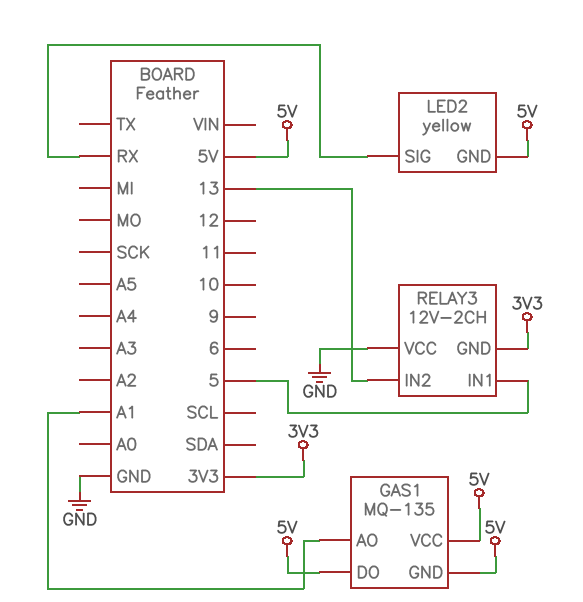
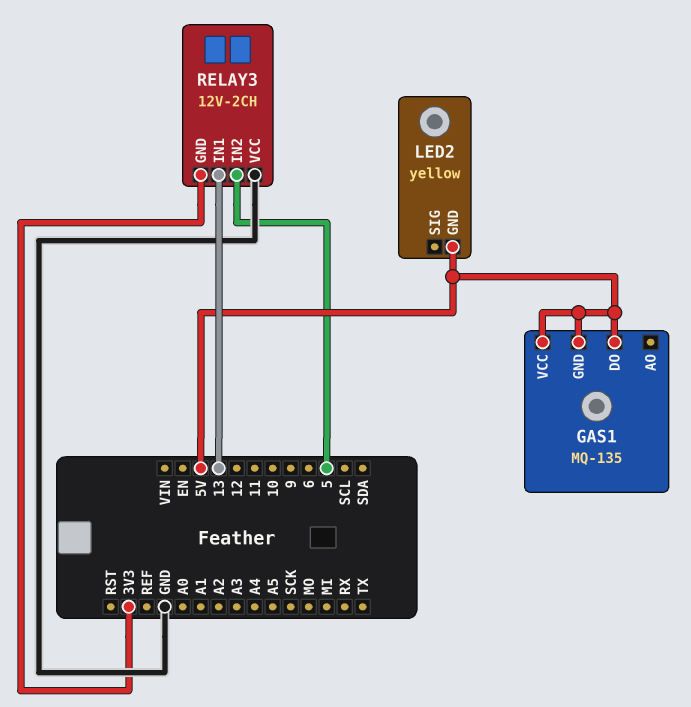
GAS1 pin AO: A1 -> none
LED2 pin SIG: RX -> none
RELAY3 pin IN1: 5 -> 13
RELAY3 pin IN2: 13 -> 5

